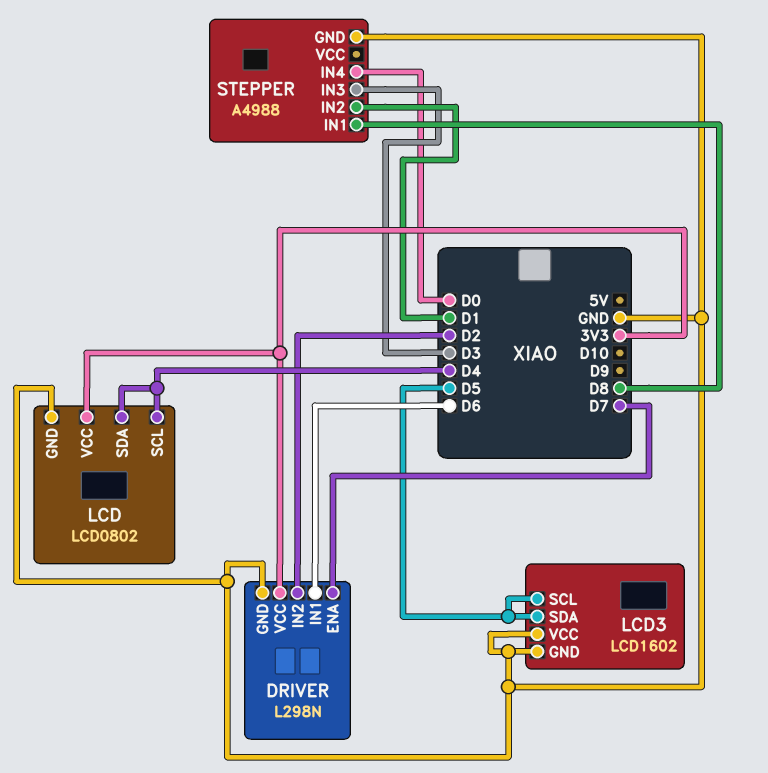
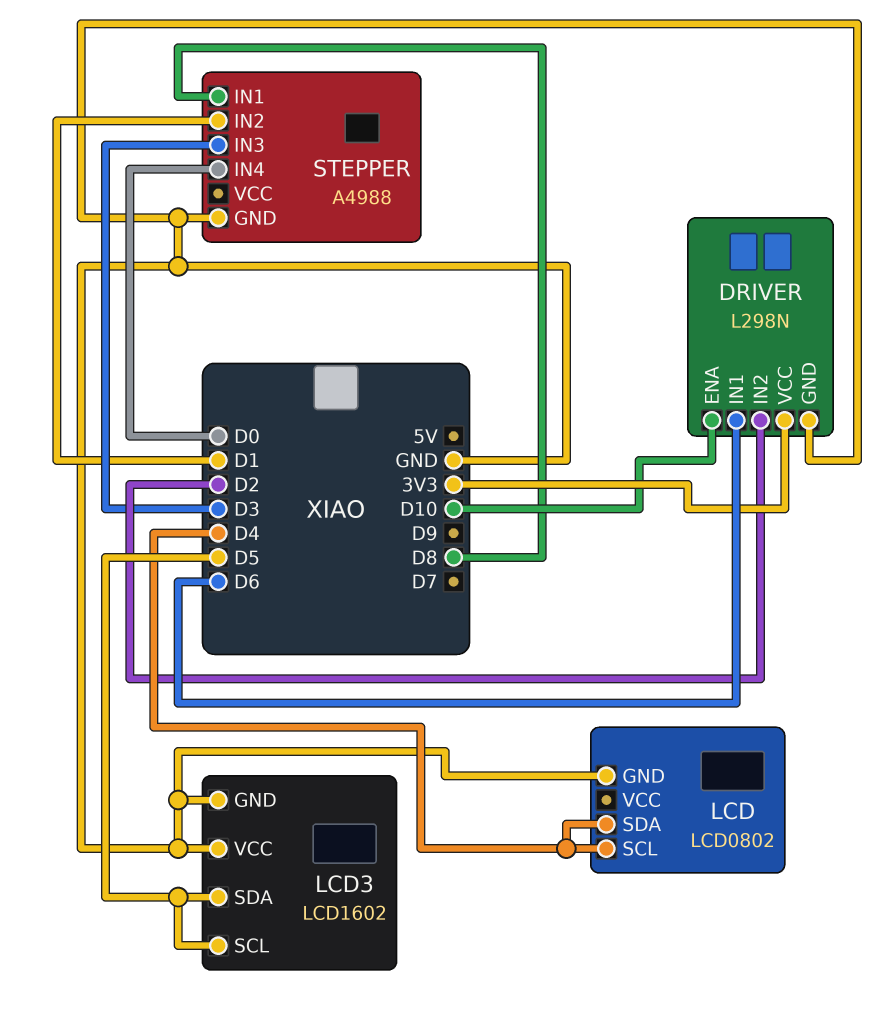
DRIVER pin ENA: D7 -> D10
LCD pin VCC: 3V3 -> none

